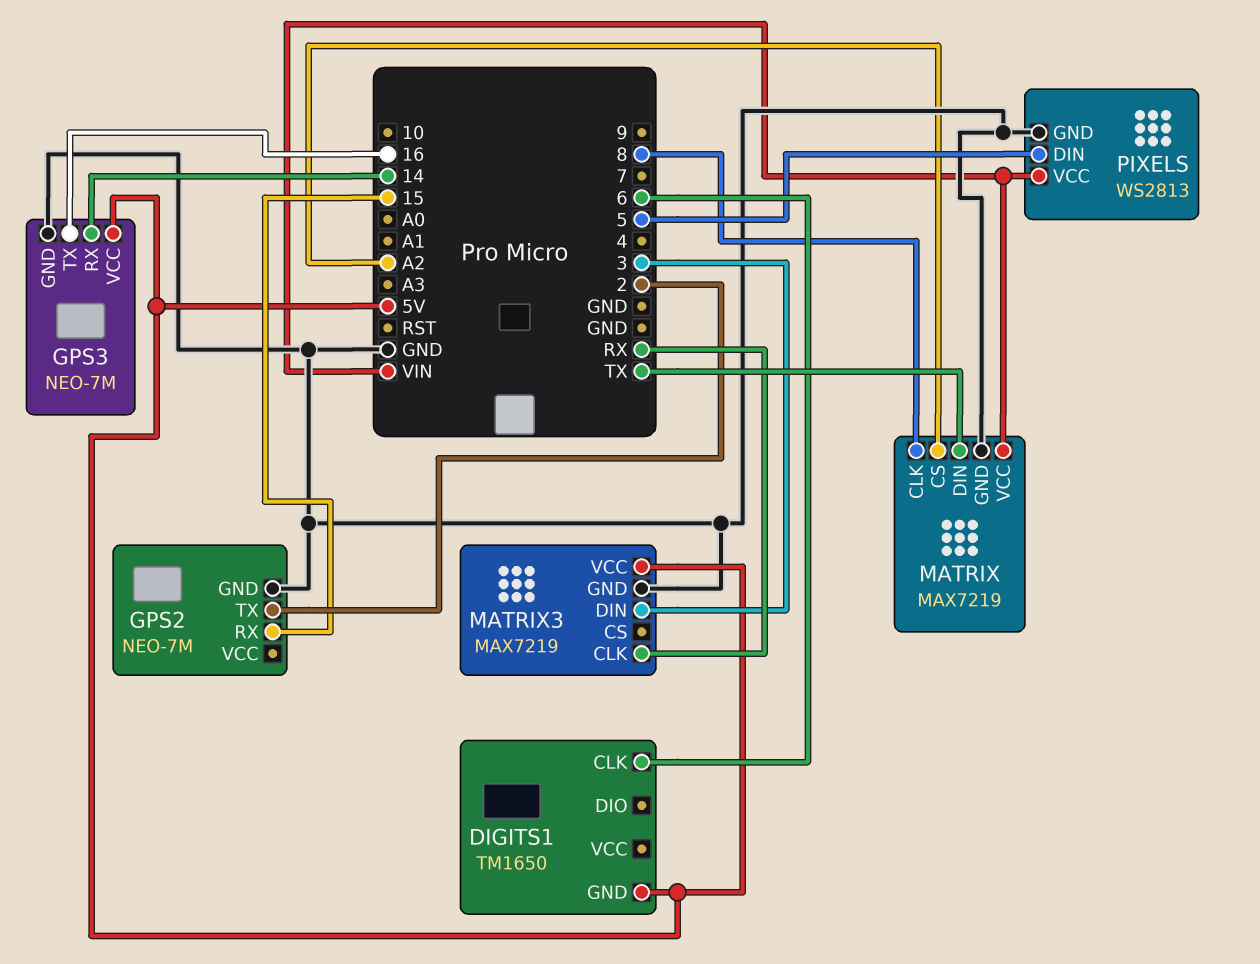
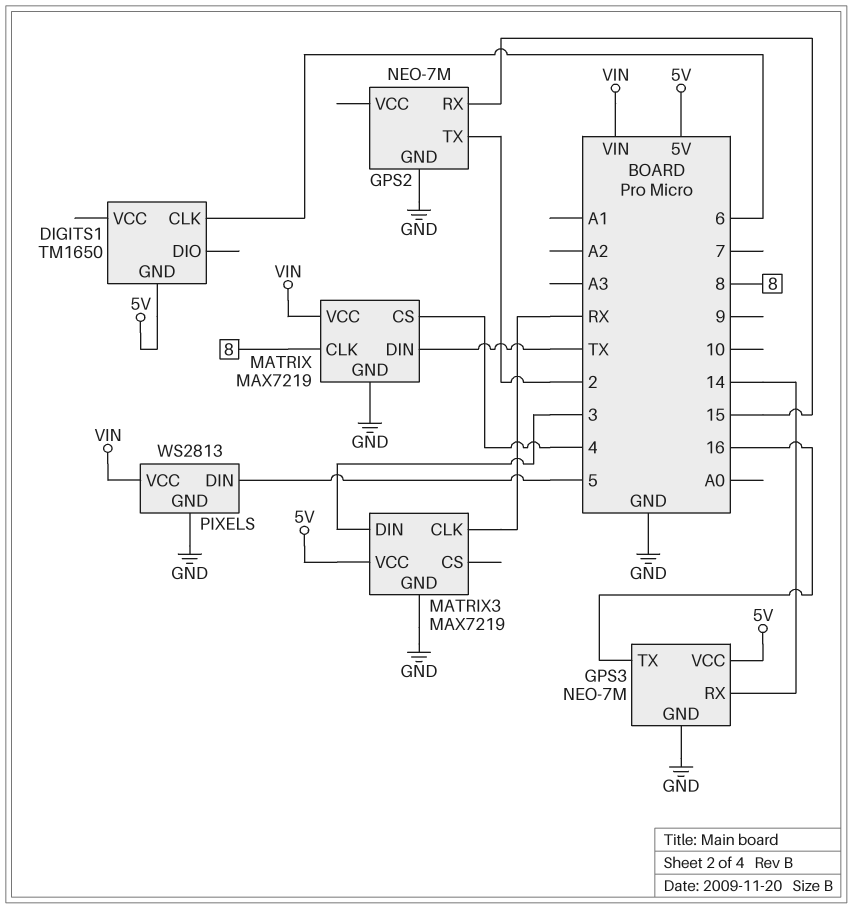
MATRIX pin CS: A2 -> 4

